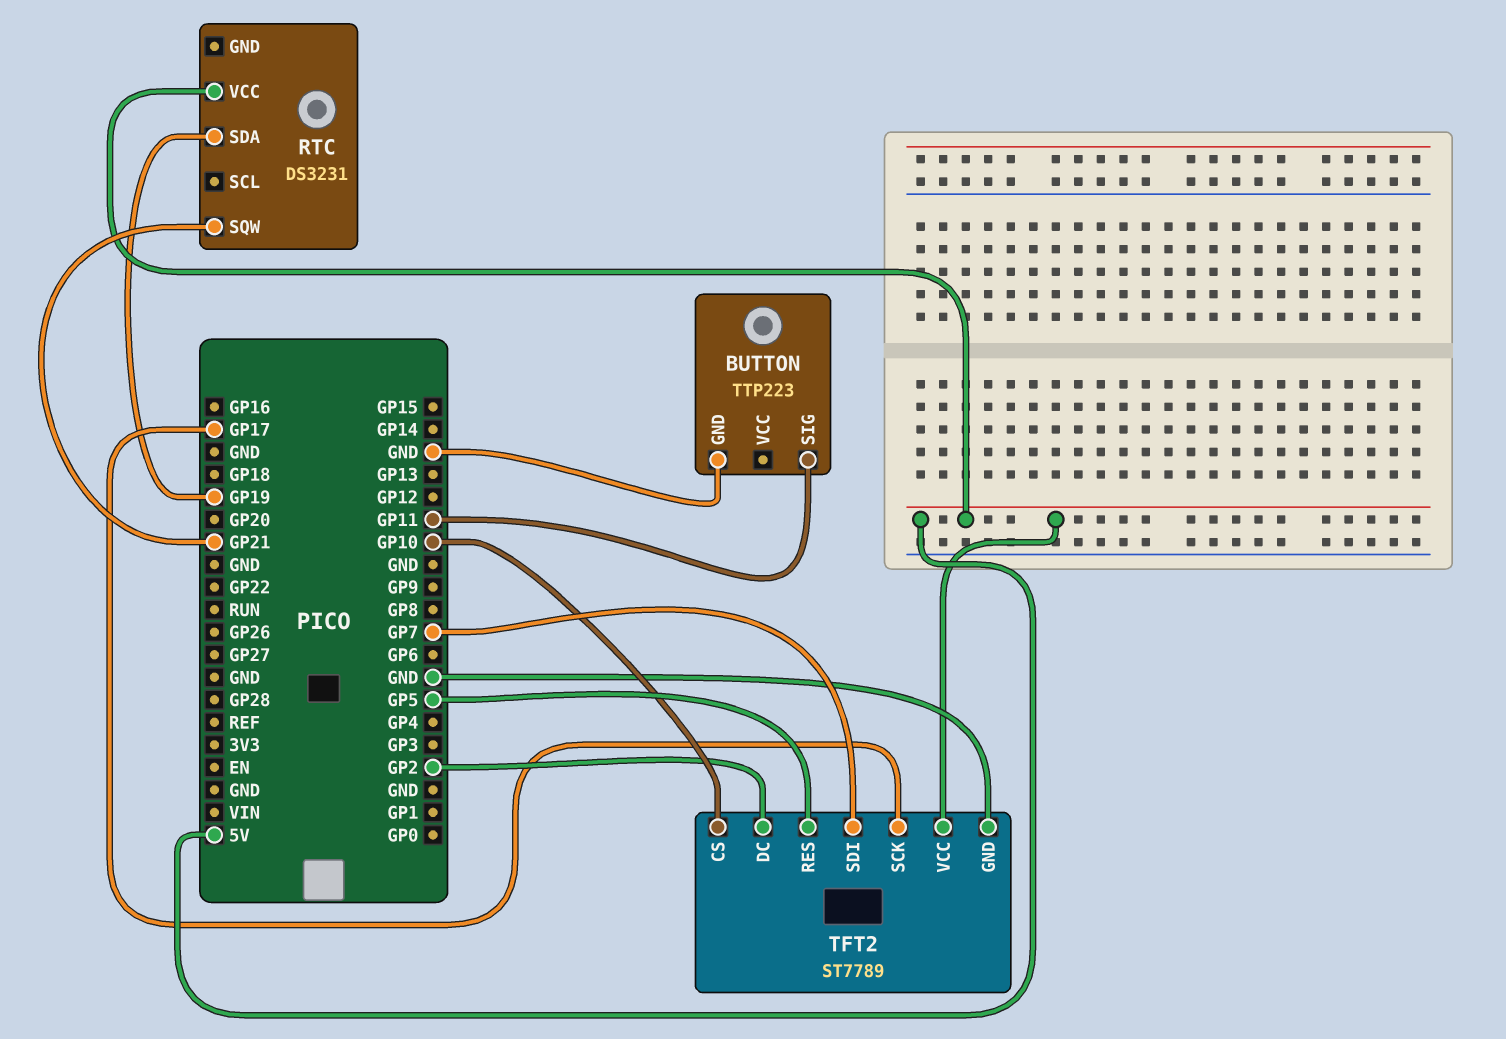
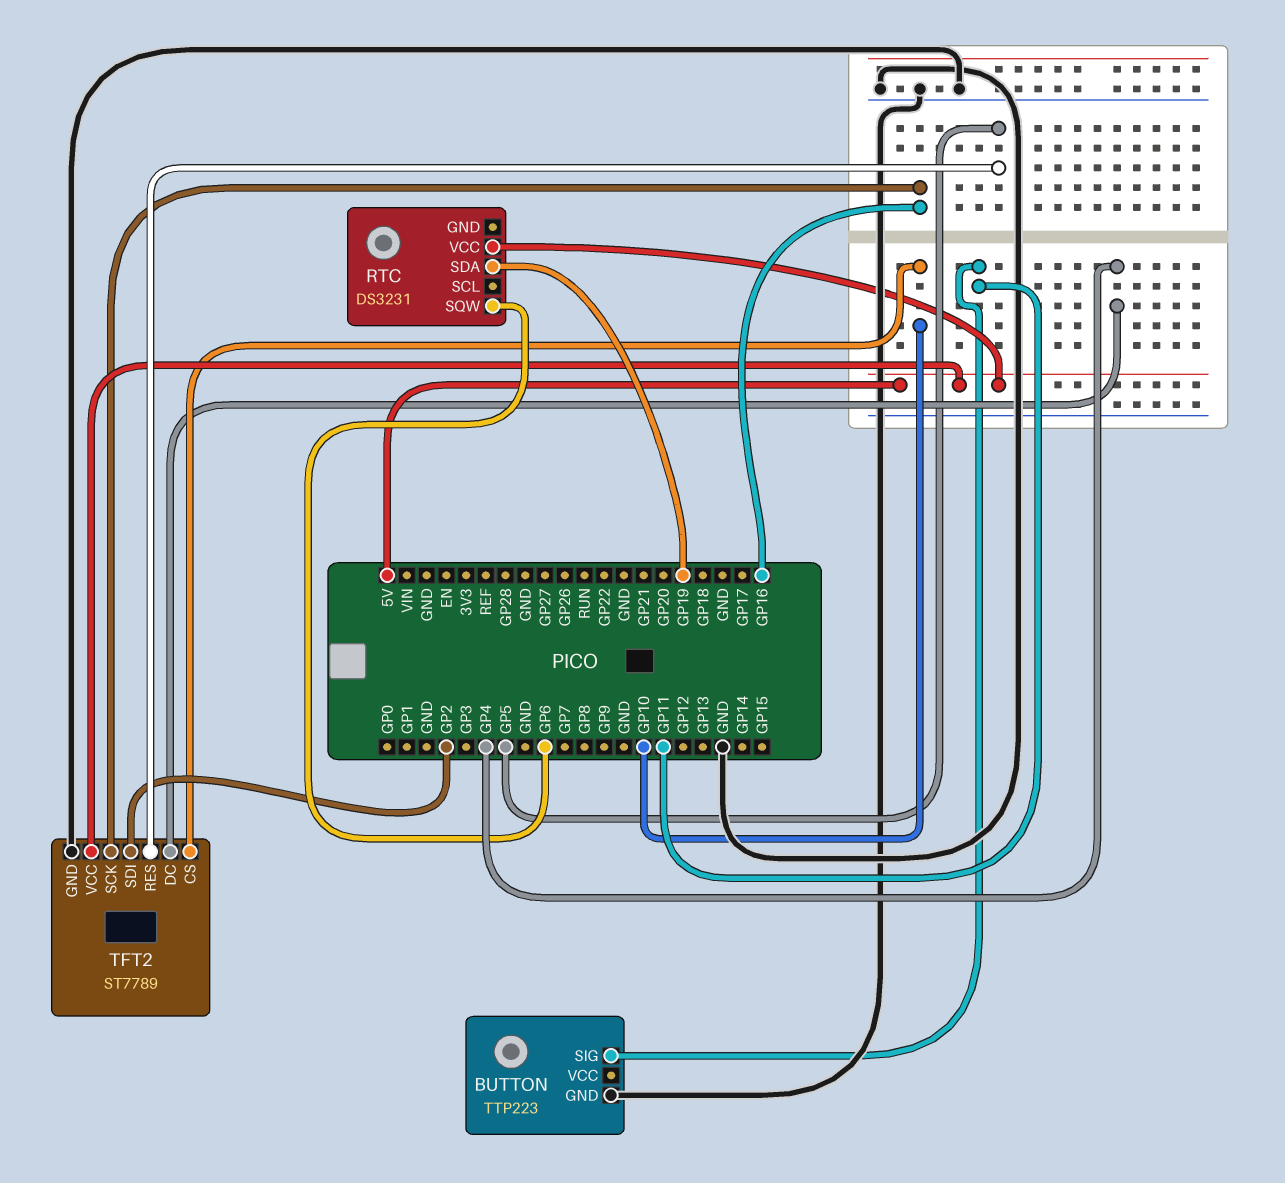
RTC pin SQW: GP21 -> GP6
TFT2 pin DC: GP2 -> GP4
TFT2 pin SCK: GP17 -> GP16
TFT2 pin SDI: GP7 -> GP2

